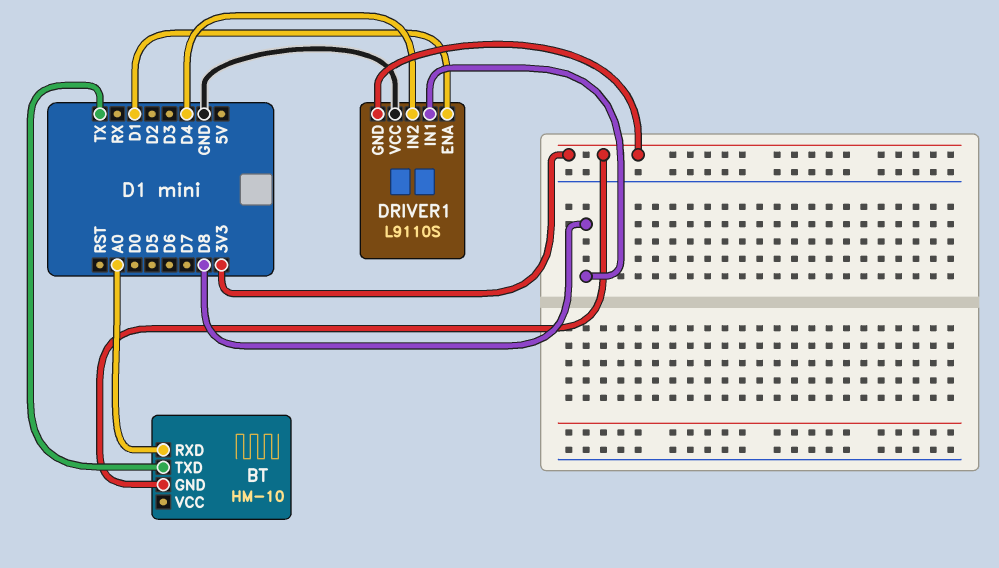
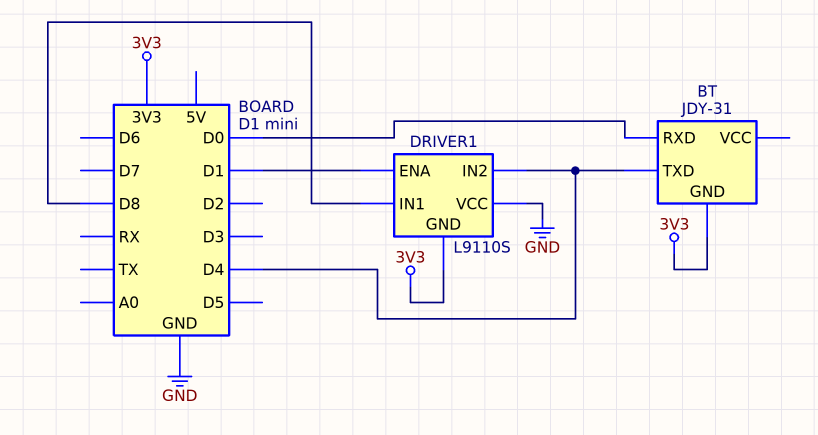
BT: HM-10 -> JDY-31
BT pin RXD: A0 -> D0
BT pin TXD: TX -> D4

